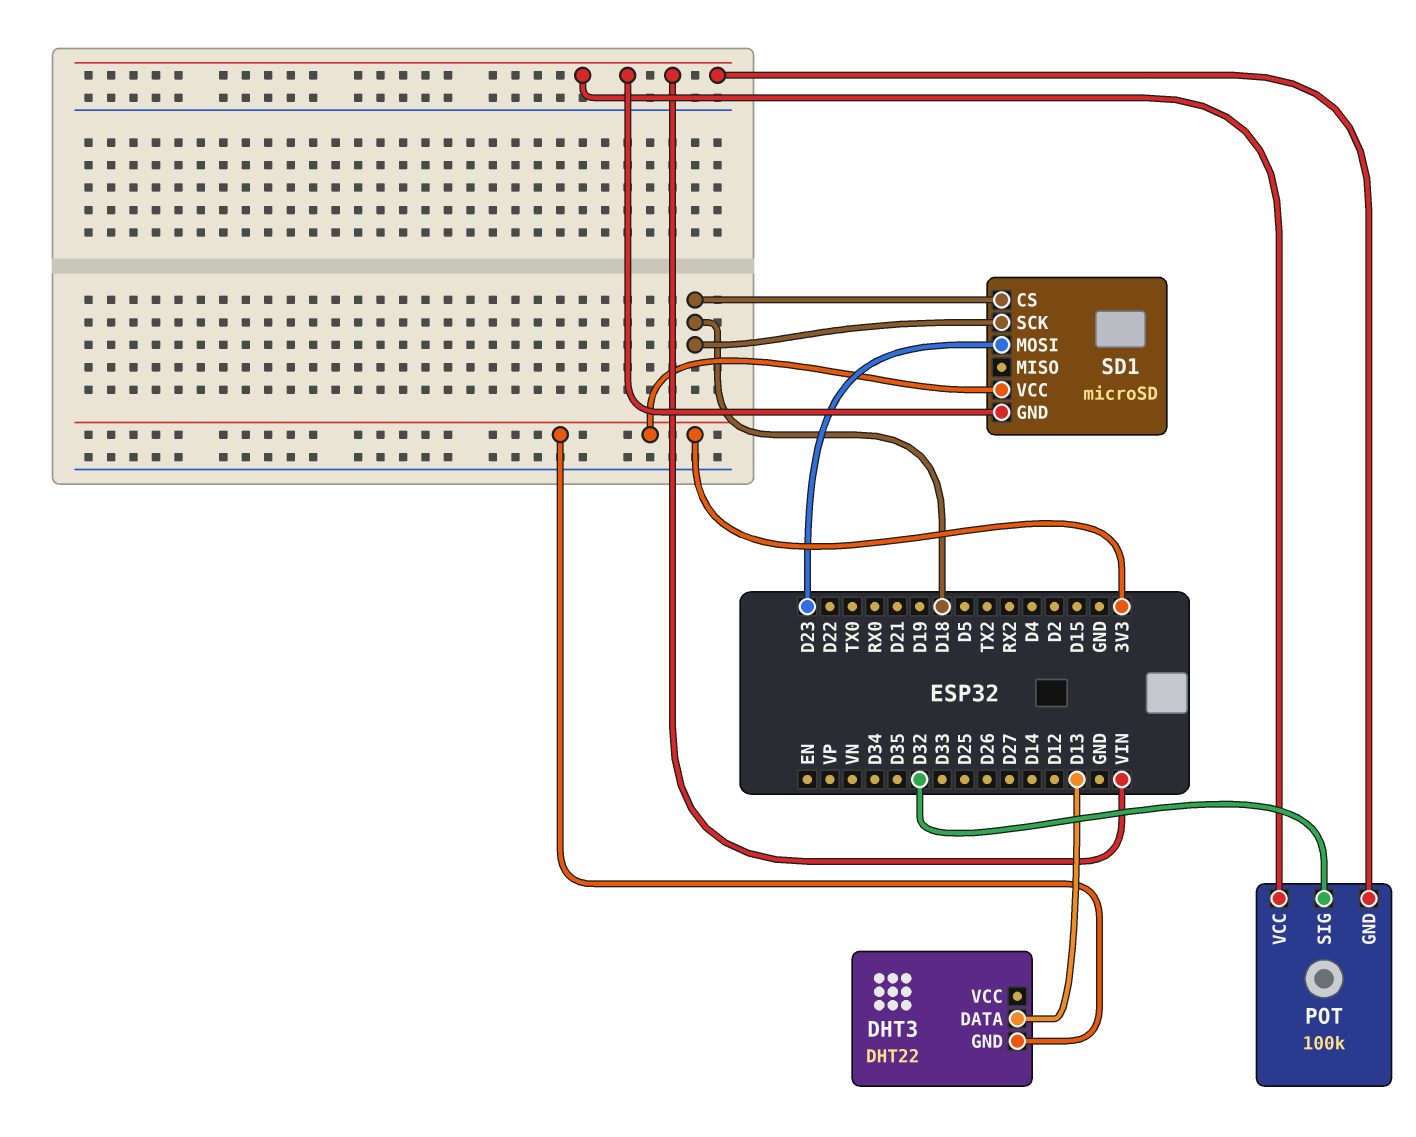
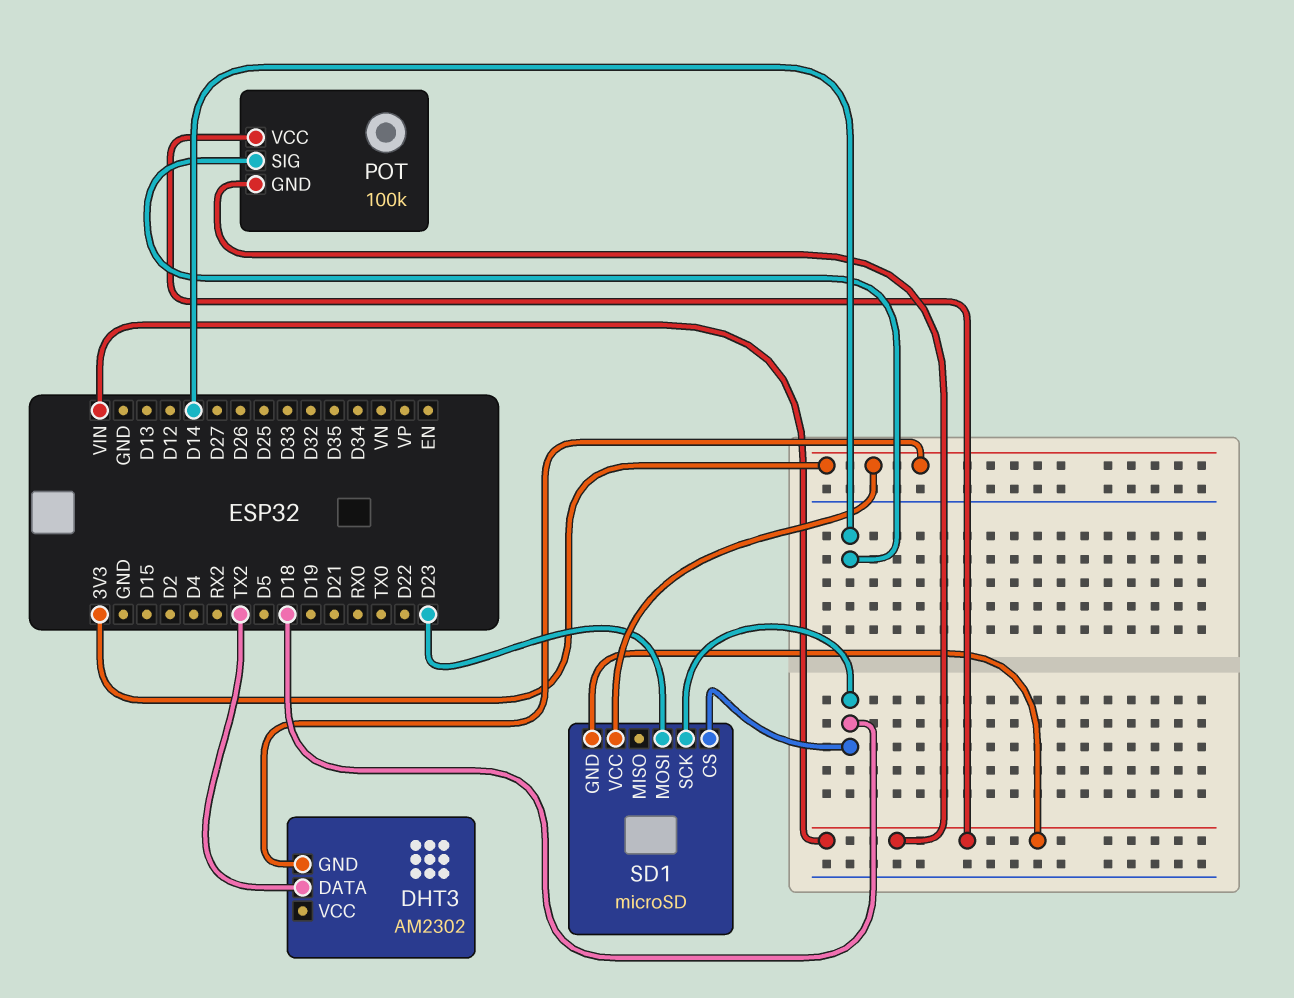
DHT3: DHT22 -> AM2302
DHT3 pin DATA: D13 -> TX2
POT pin SIG: D32 -> D14

